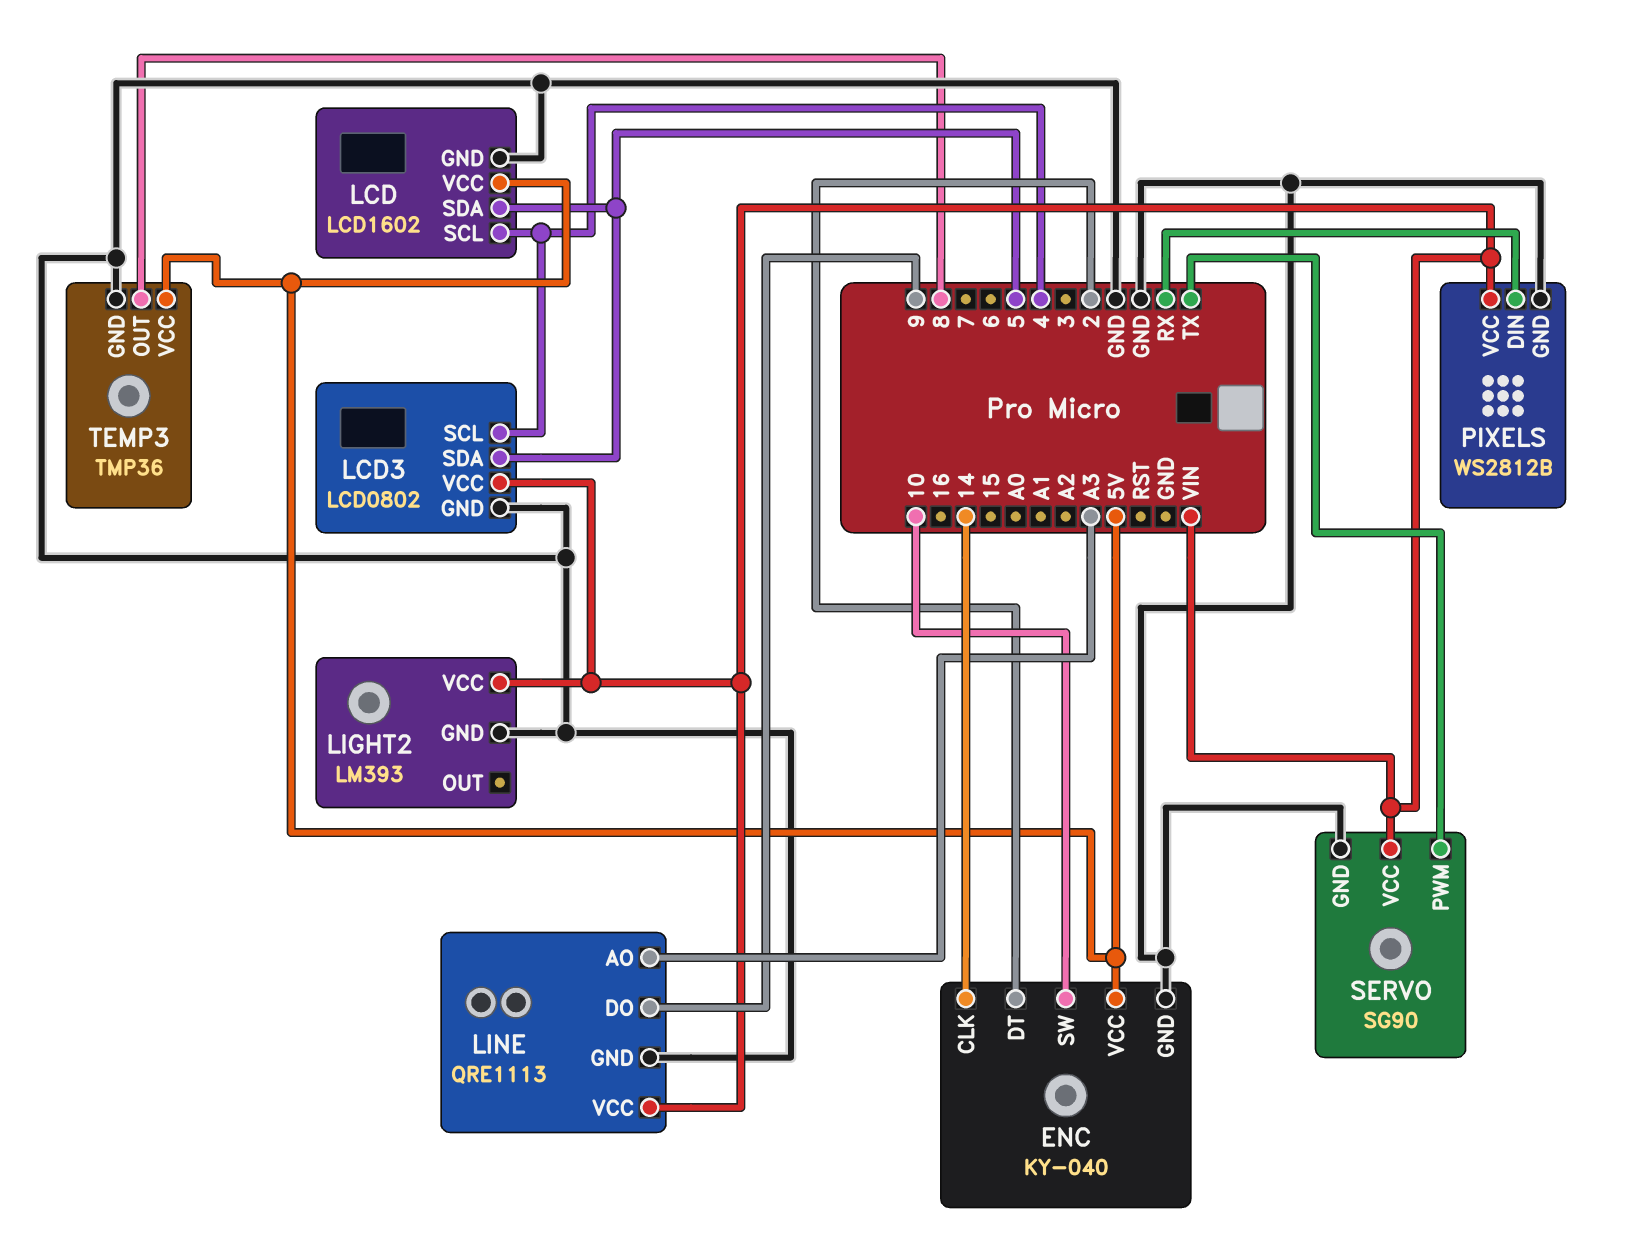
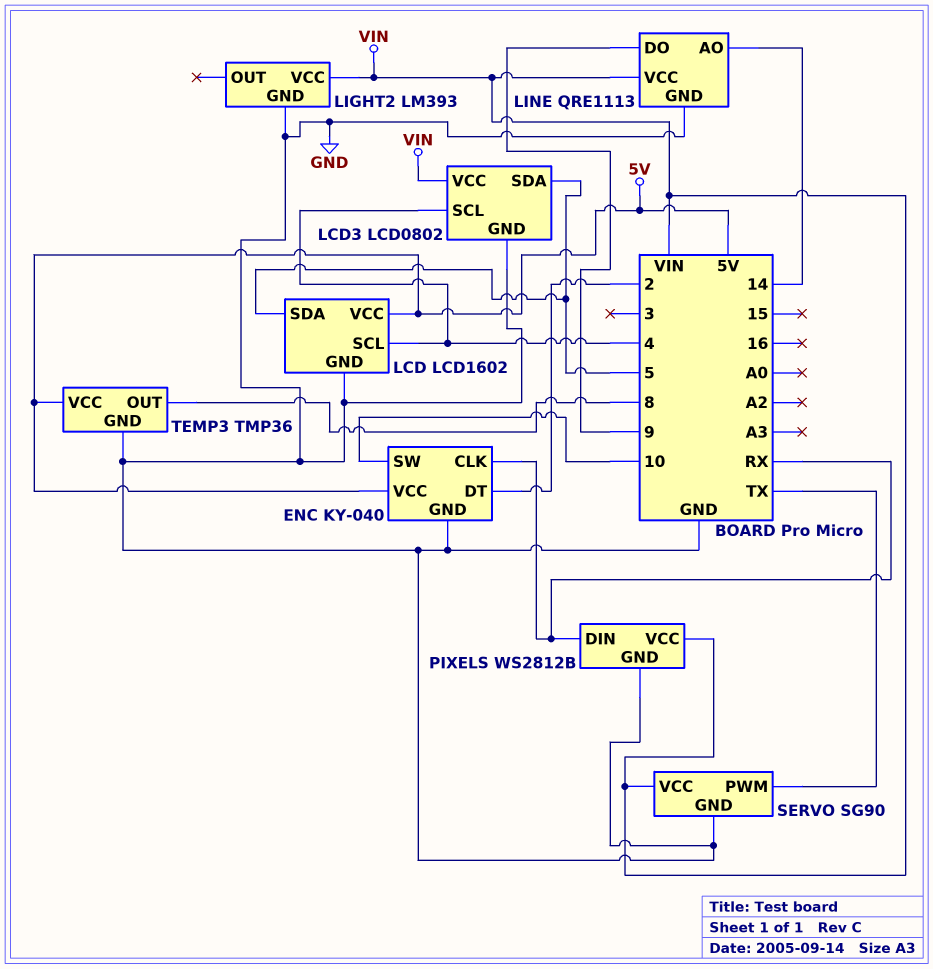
ENC pin CLK: 14 -> RX
LINE pin AO: A3 -> 14

